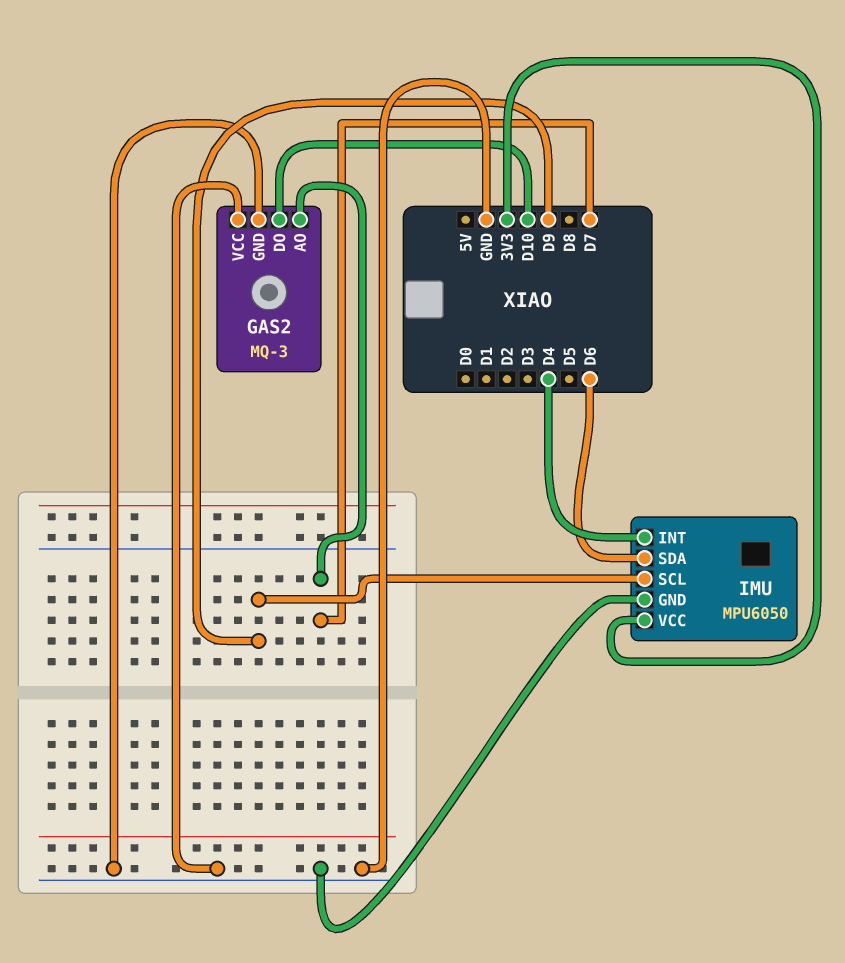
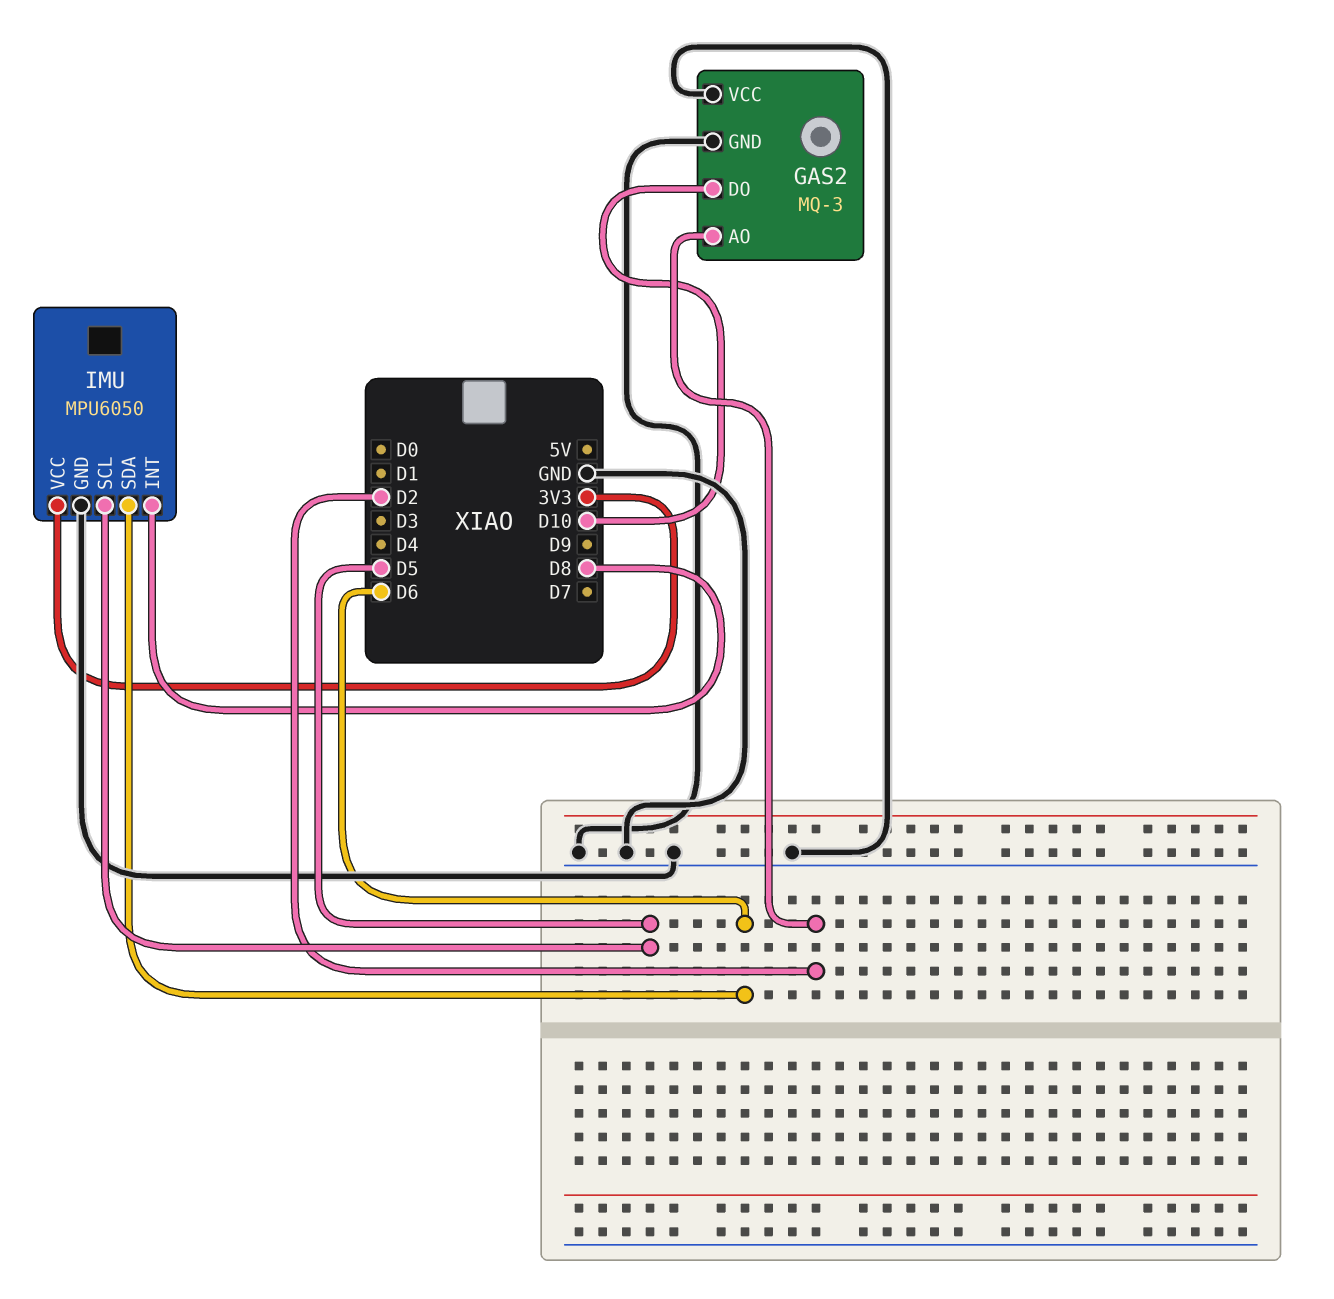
GAS2 pin AO: D7 -> D2
IMU pin INT: D4 -> D8
IMU pin SCL: D9 -> D5

